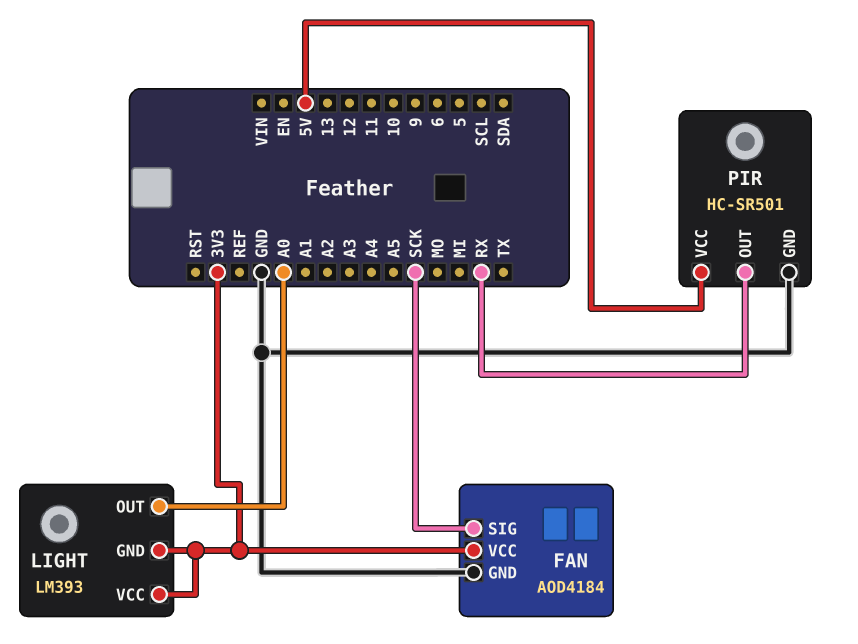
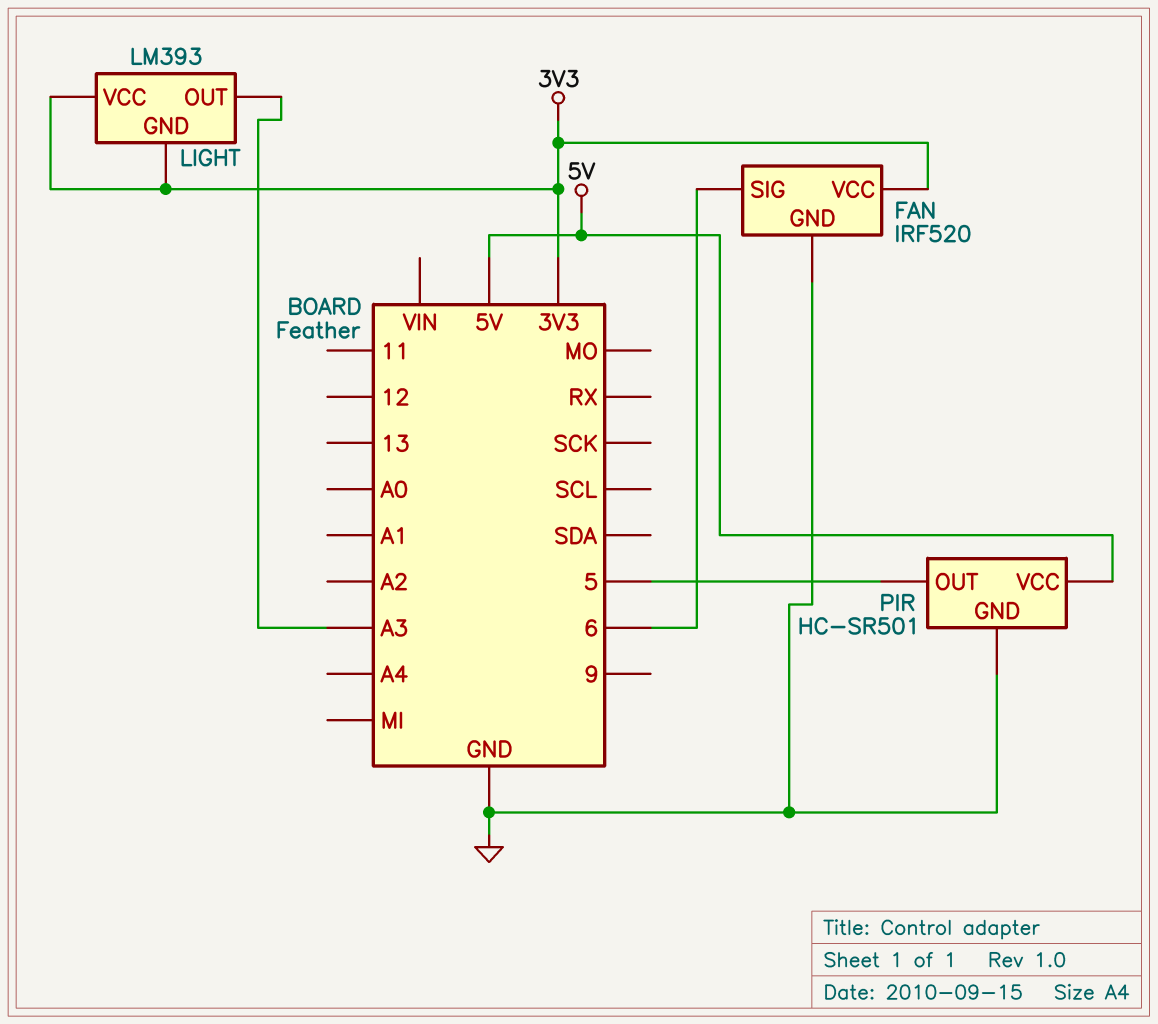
FAN: AOD4184 -> IRF520
FAN pin SIG: SCK -> 6
LIGHT pin OUT: A0 -> A3
PIR pin OUT: RX -> 5

